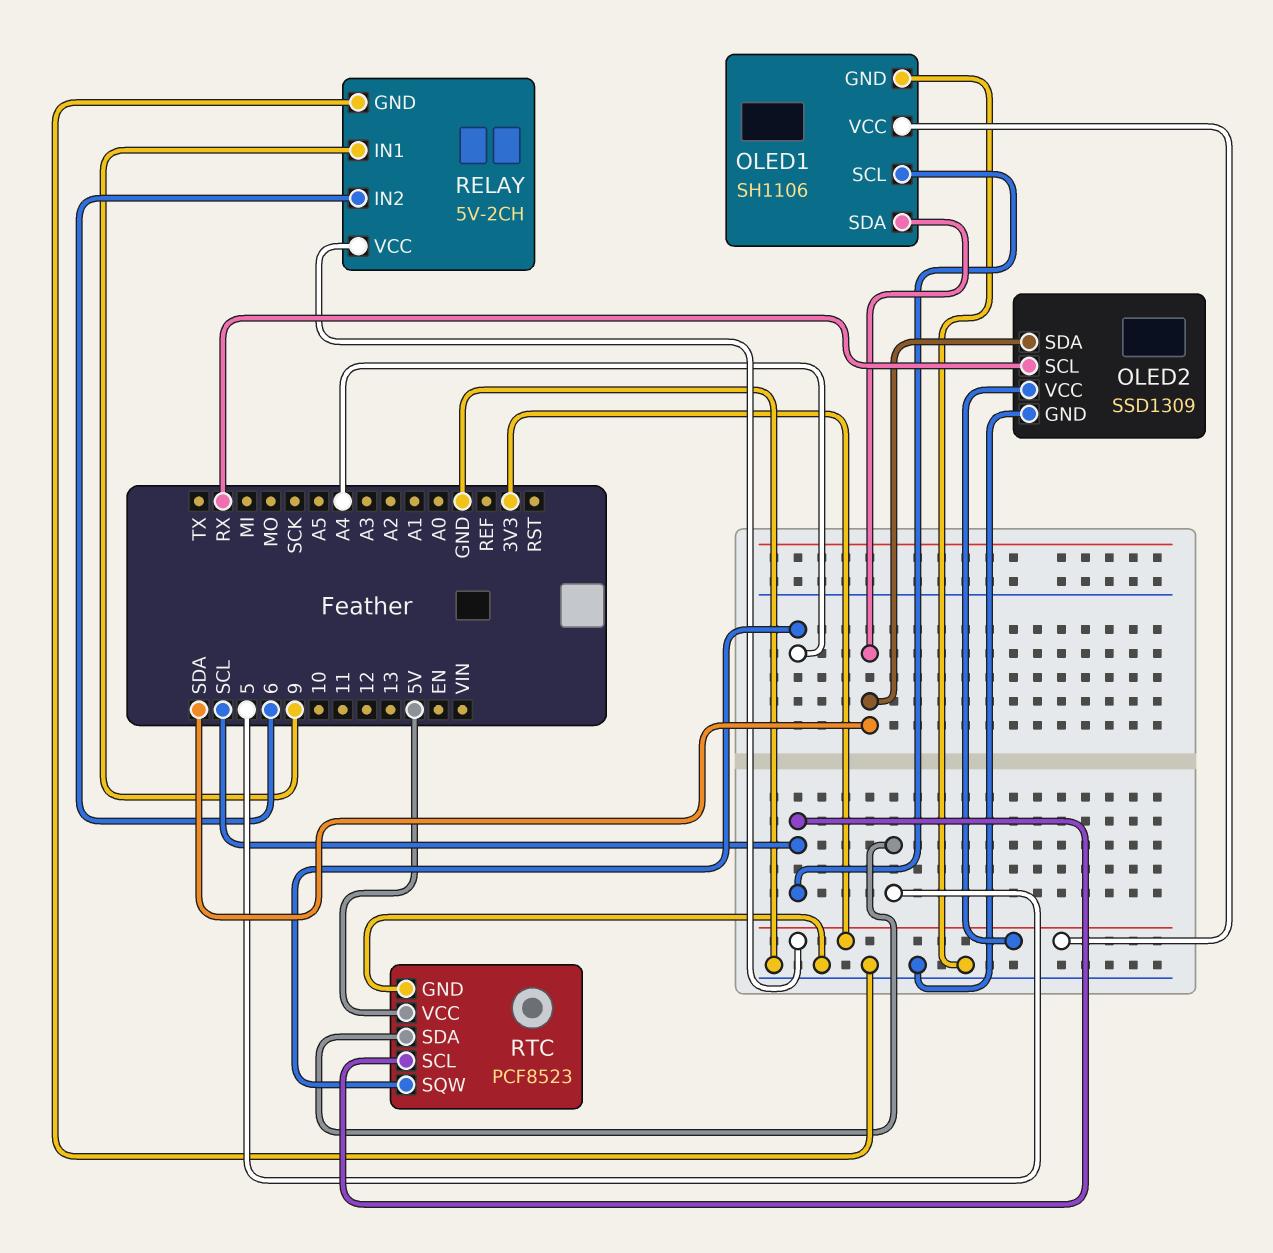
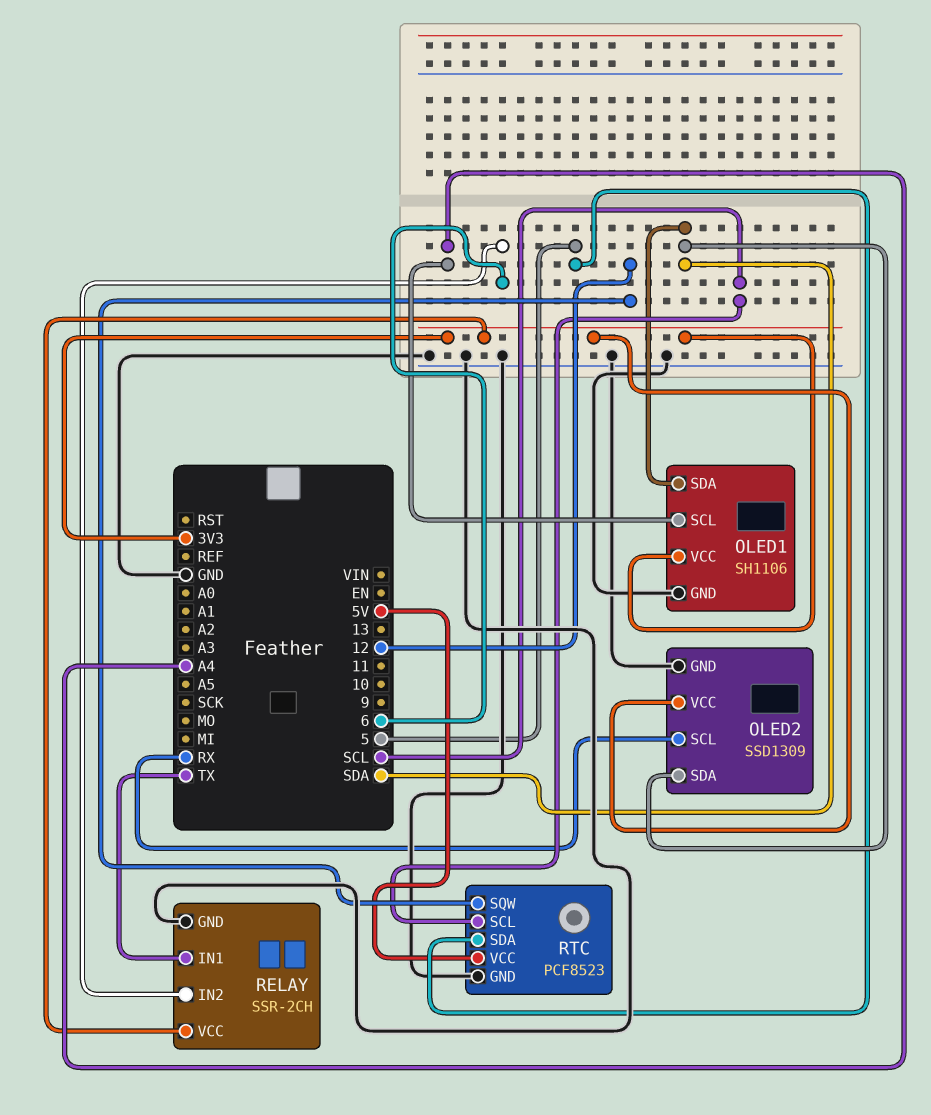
OLED1 pin SCL: SCL -> A4
RELAY: 5V-2CH -> SSR-2CH
RELAY pin IN1: 9 -> TX
RTC pin SQW: A4 -> 12

